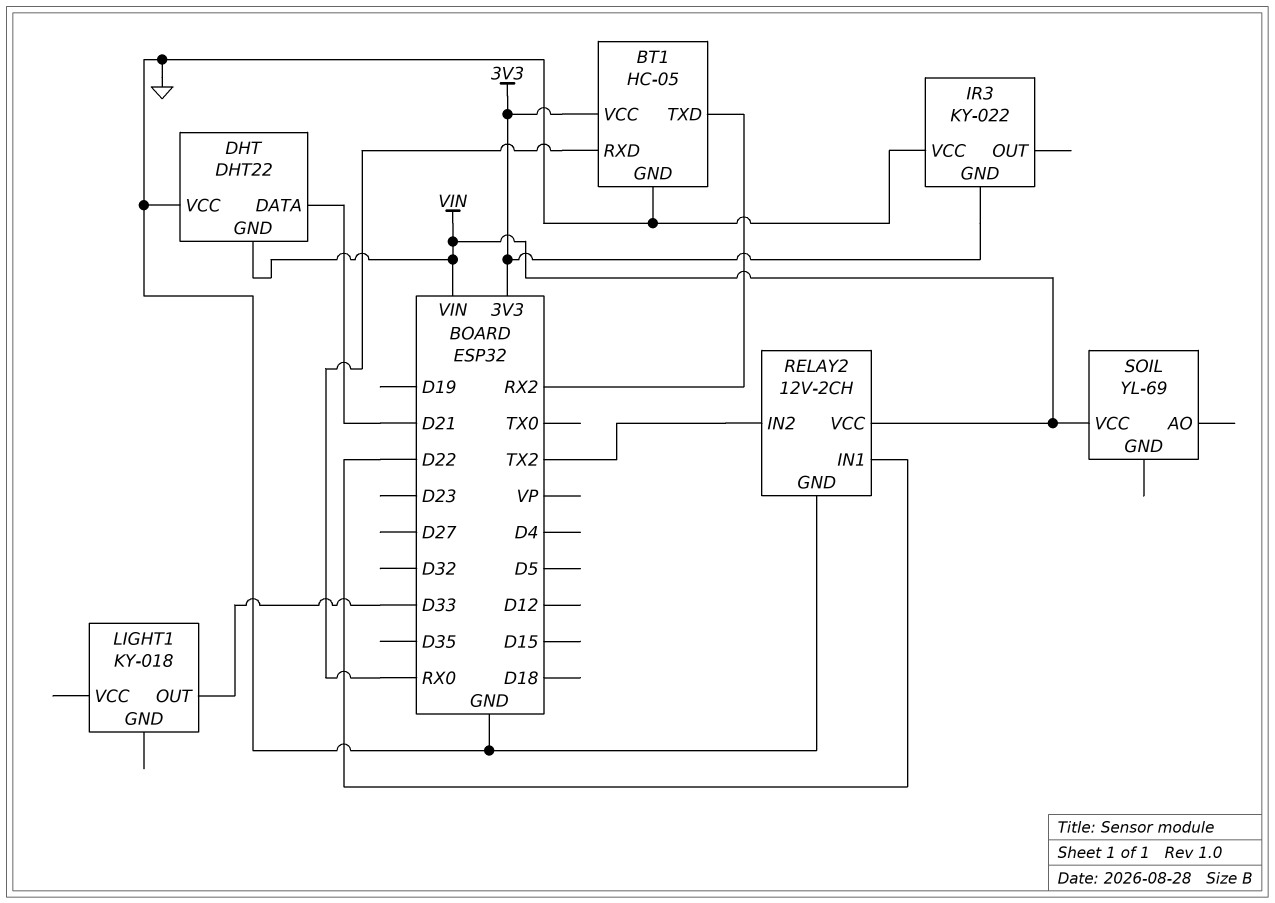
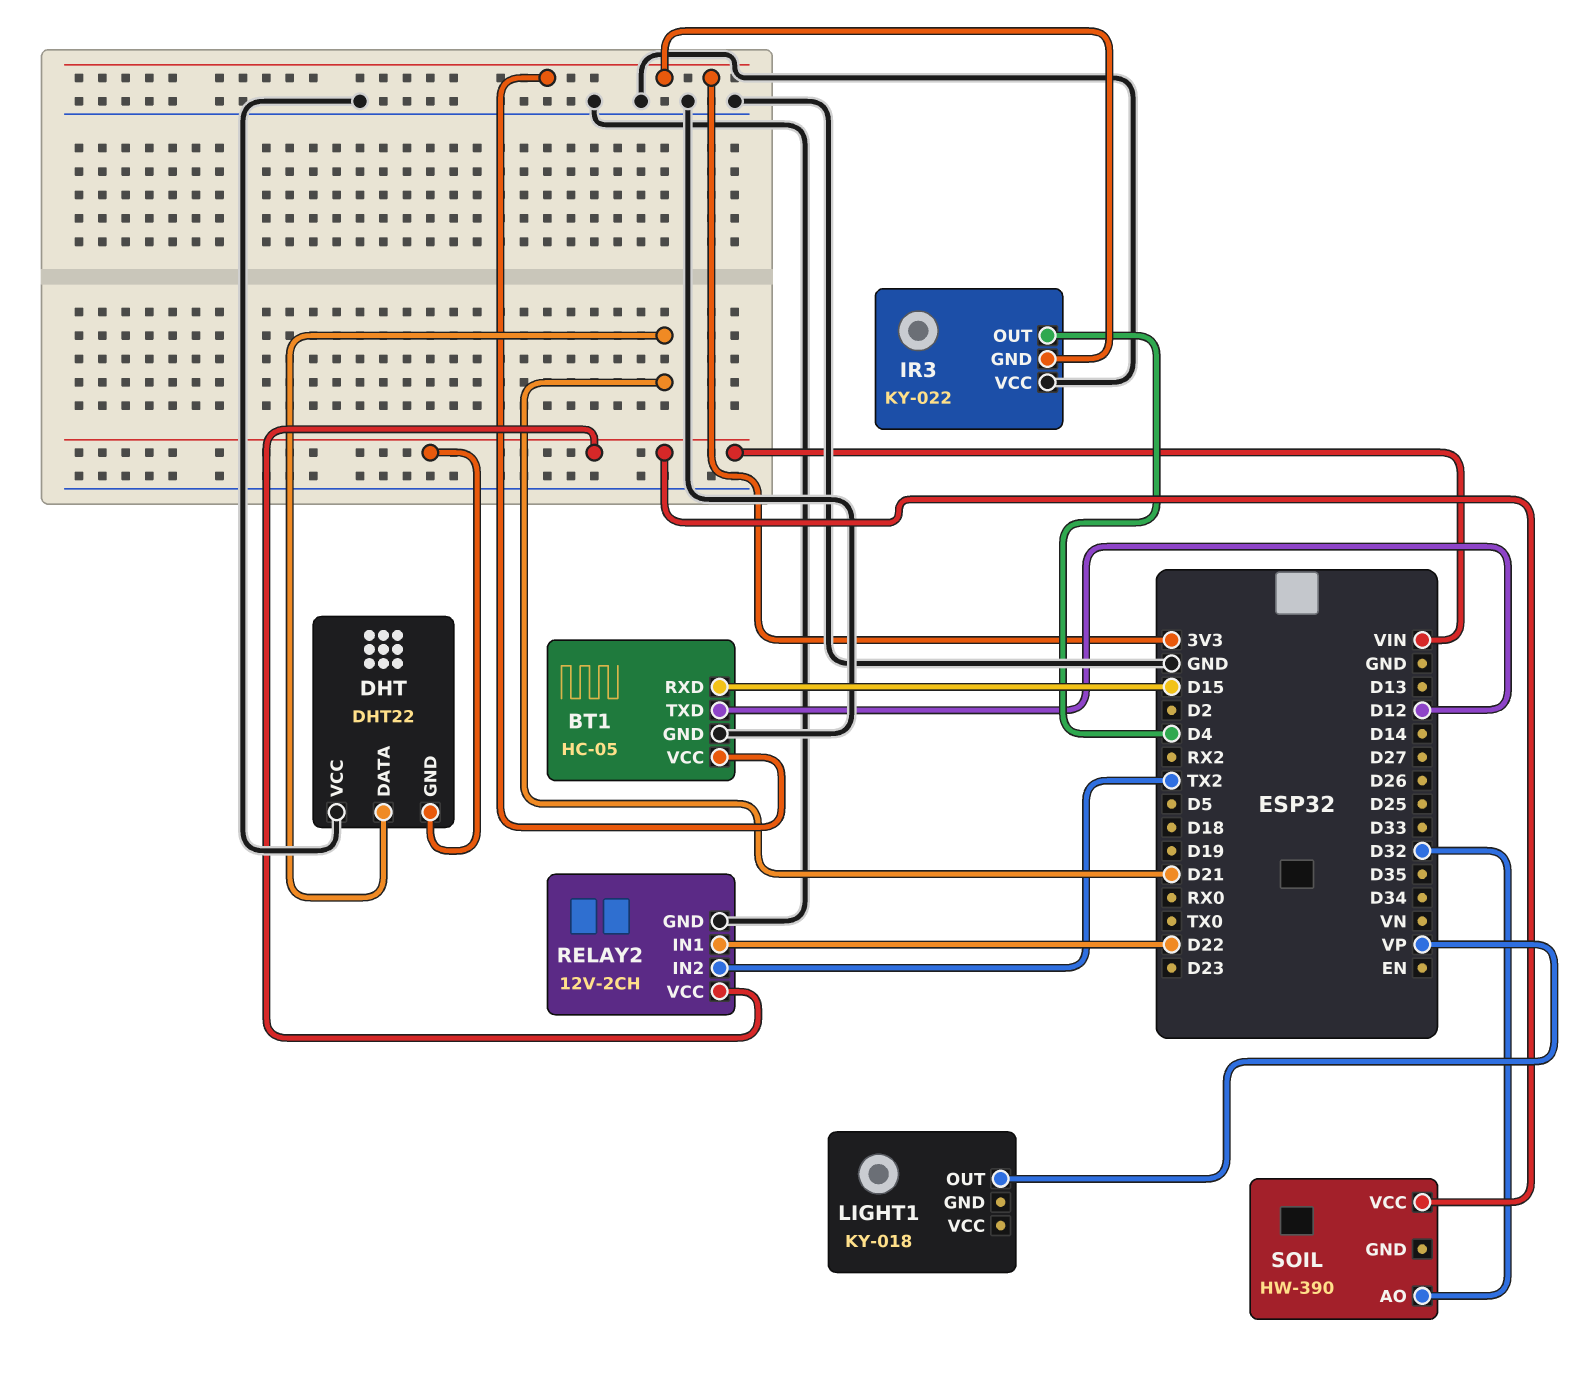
BT1 pin RXD: RX0 -> D15
BT1 pin TXD: RX2 -> D12
IR3 pin OUT: none -> D4
LIGHT1 pin OUT: D33 -> VP
SOIL: YL-69 -> HW-390
SOIL pin AO: none -> D32

